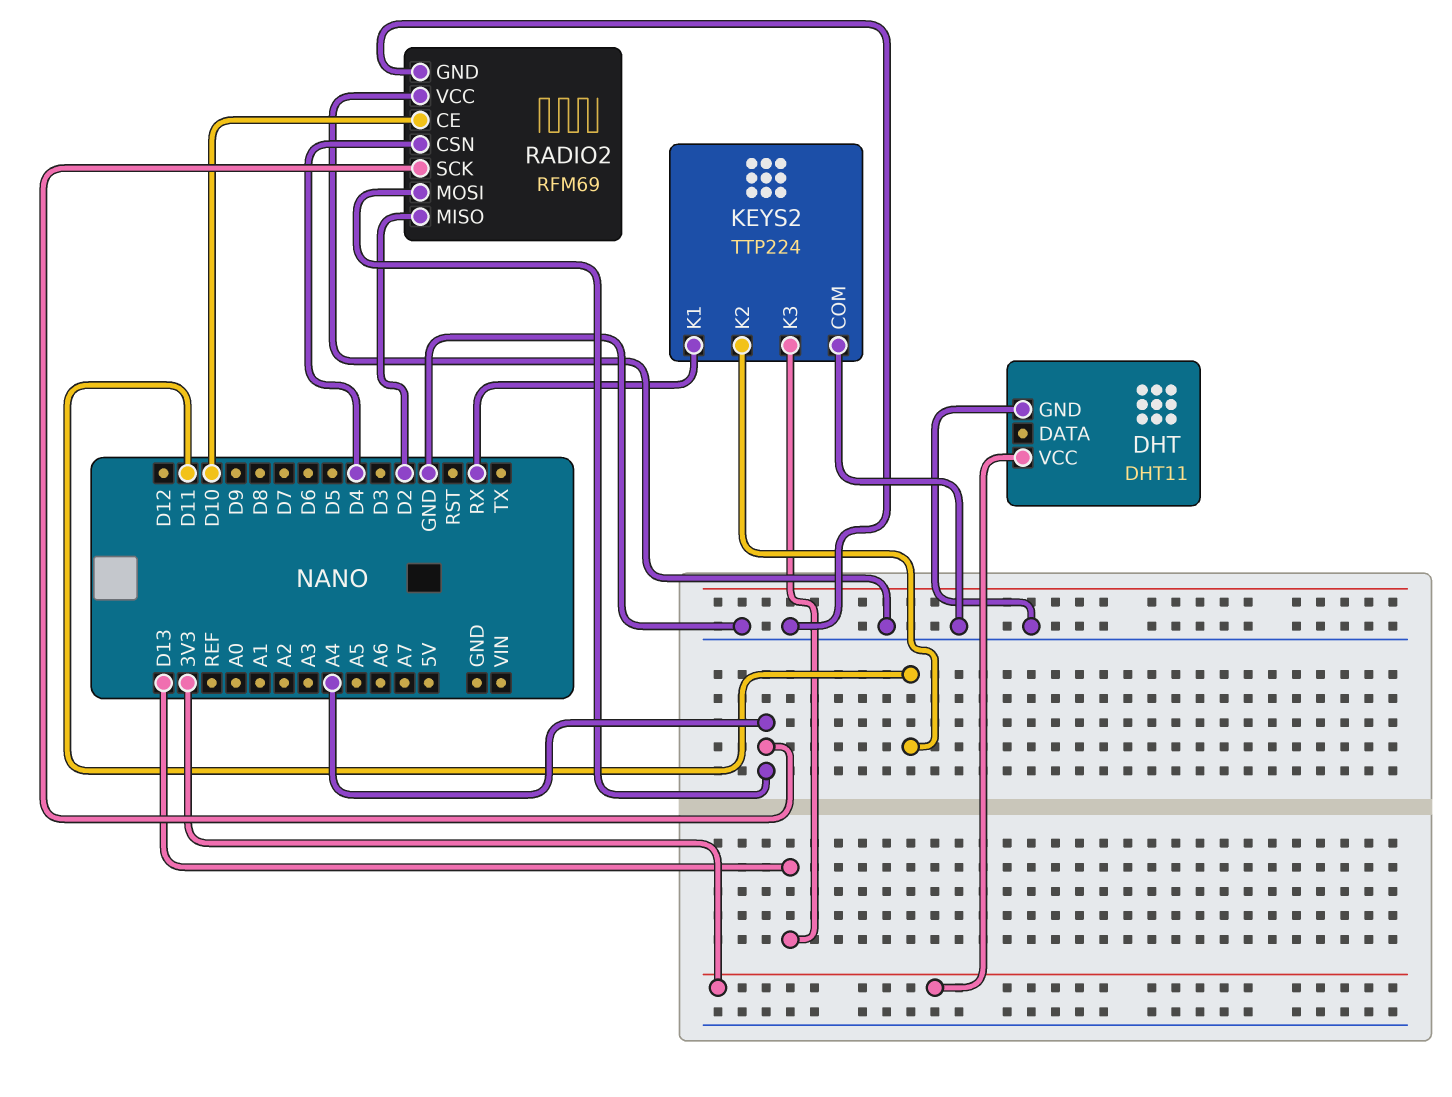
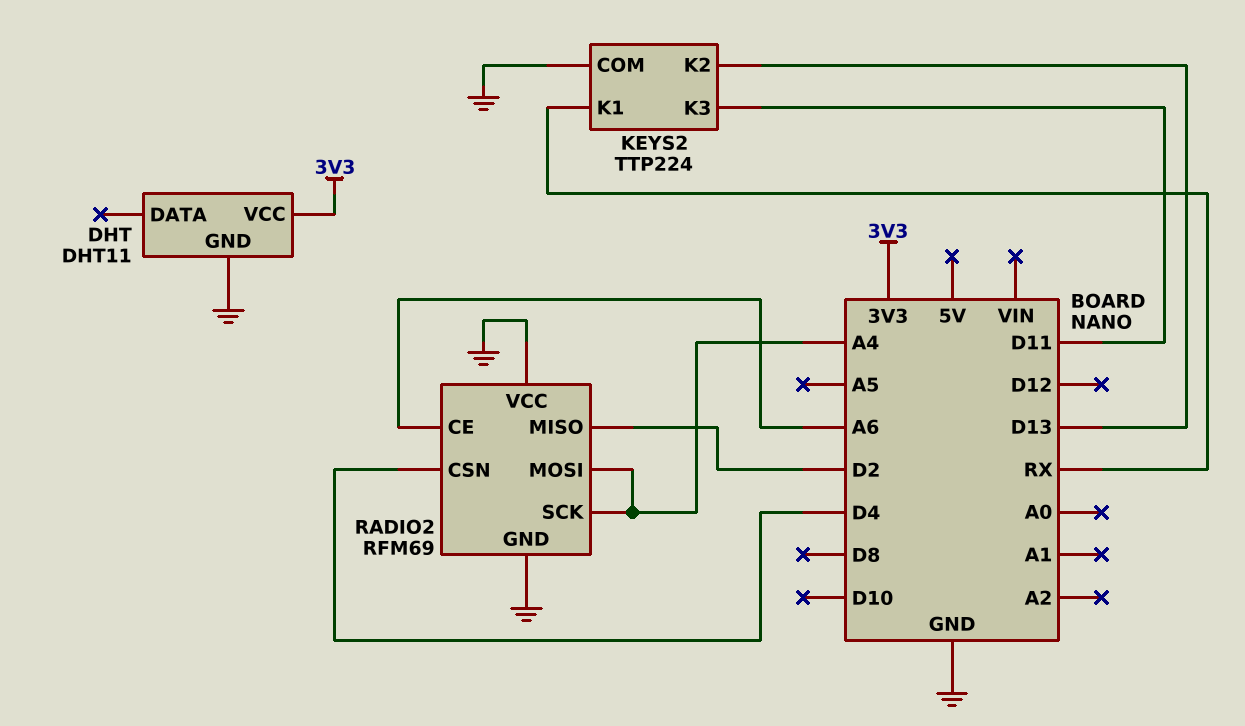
KEYS2 pin K2: D11 -> D13
KEYS2 pin K3: D13 -> D11
RADIO2 pin CE: D10 -> A6

